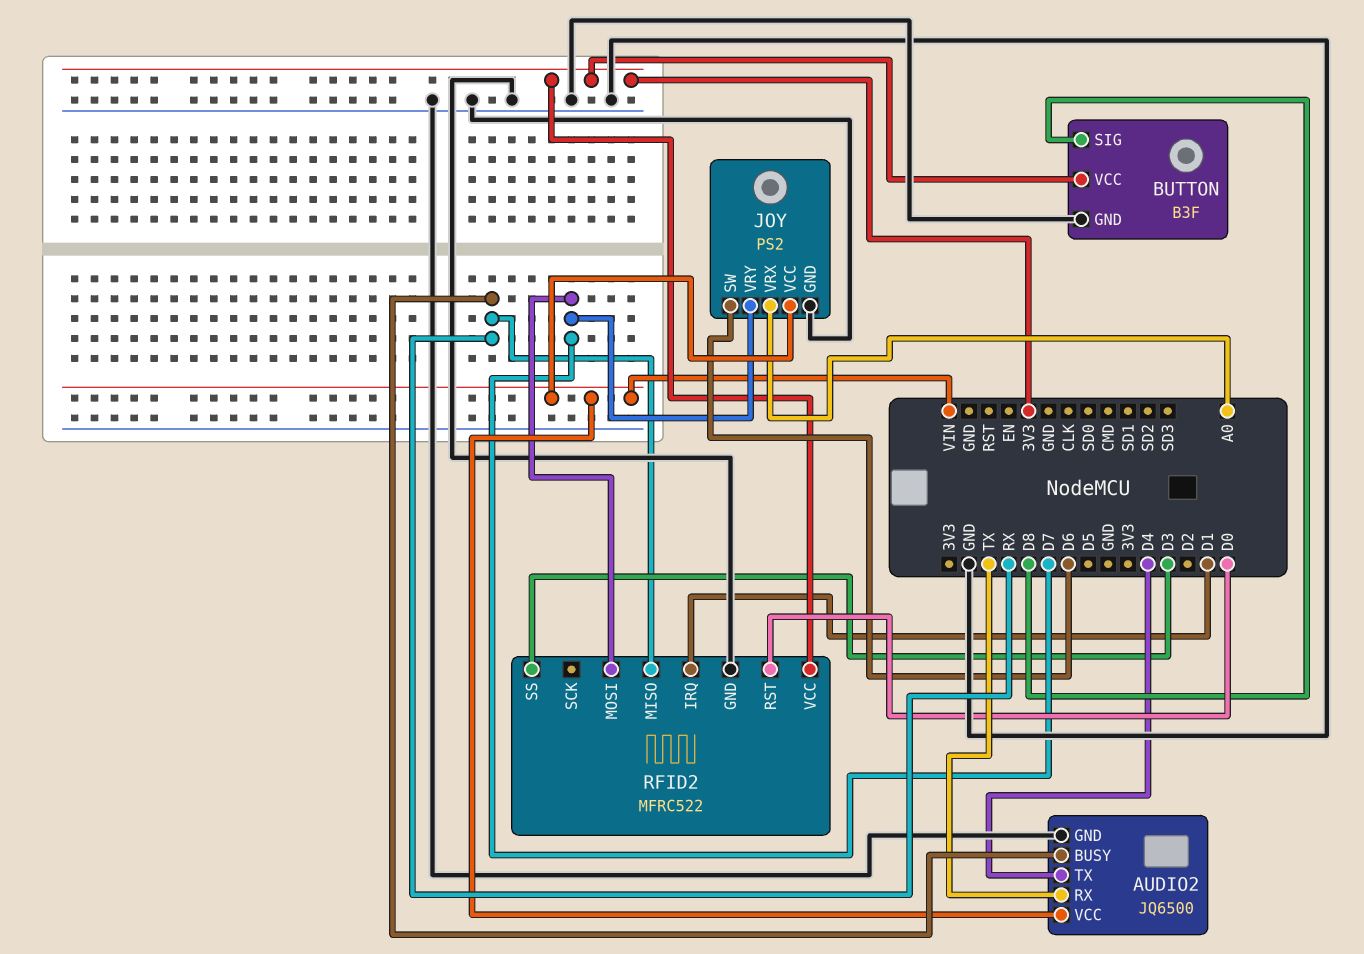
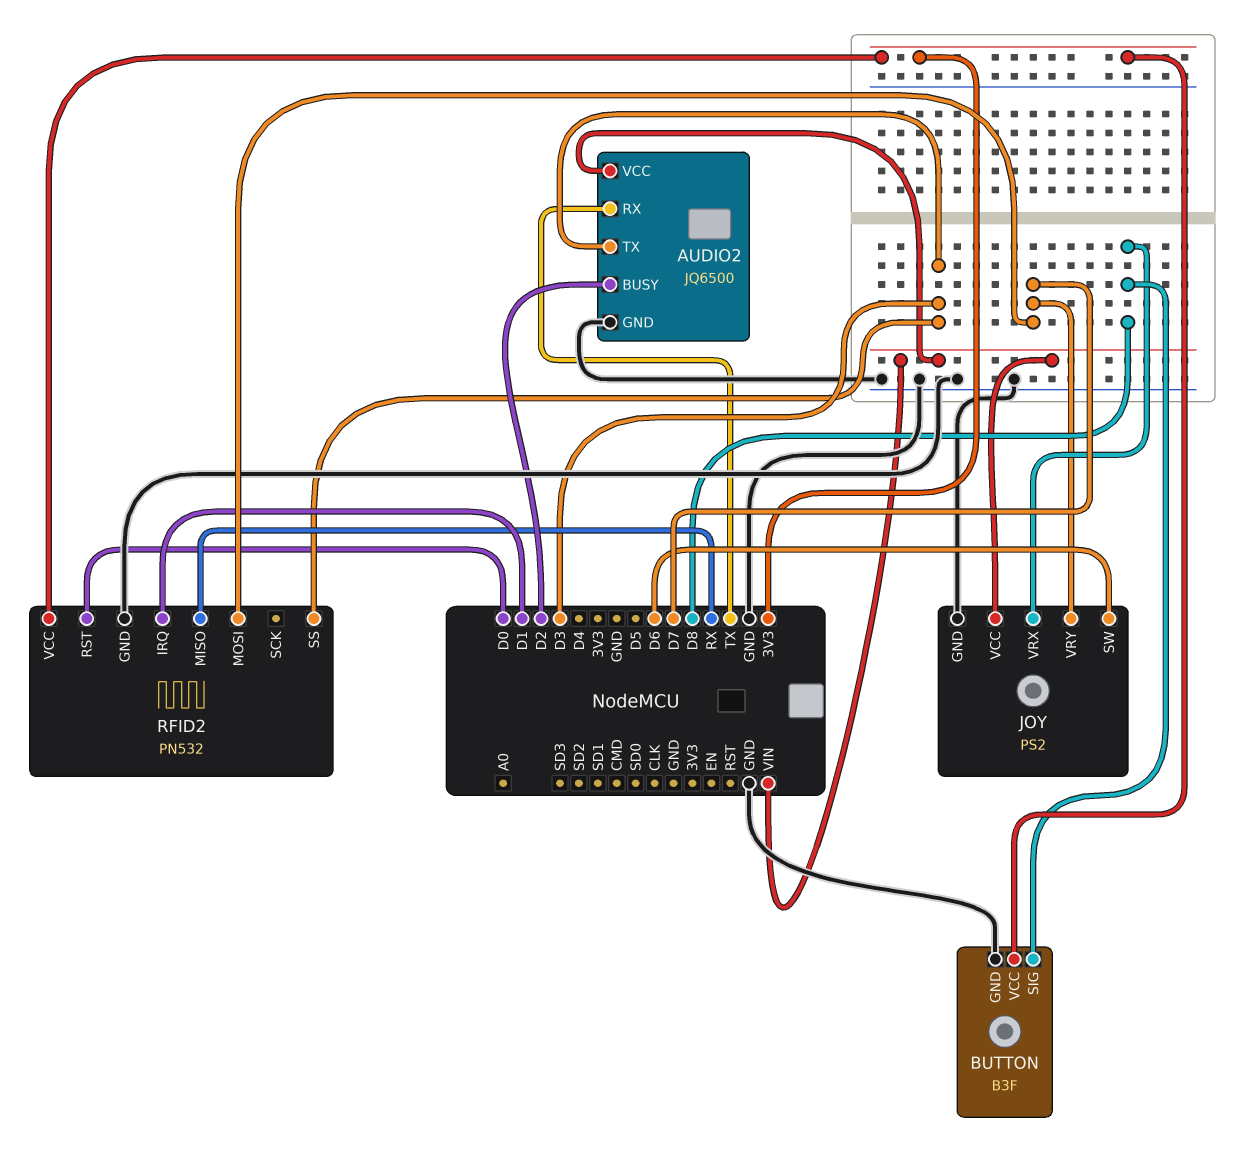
AUDIO2 pin BUSY: RX -> D2
AUDIO2 pin TX: D4 -> D3
JOY pin VRX: A0 -> D8
RFID2: MFRC522 -> PN532

